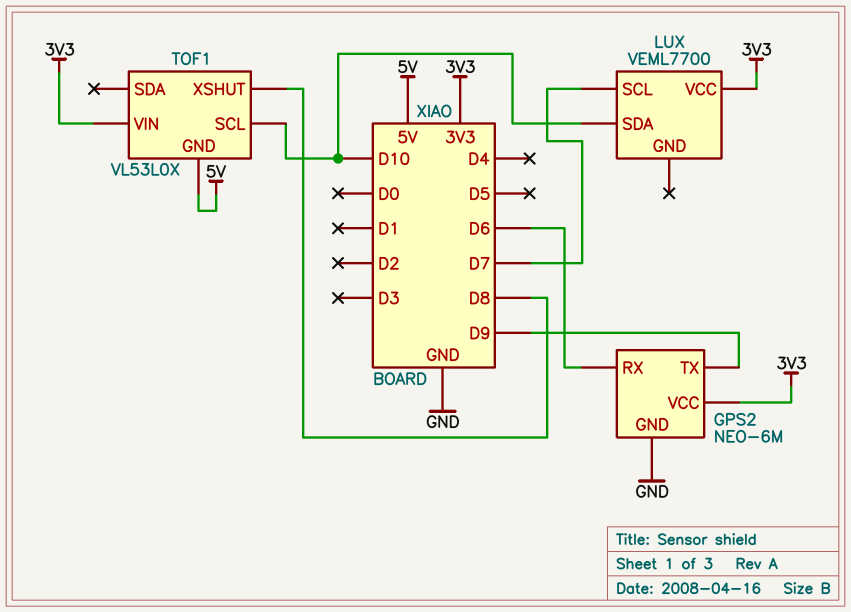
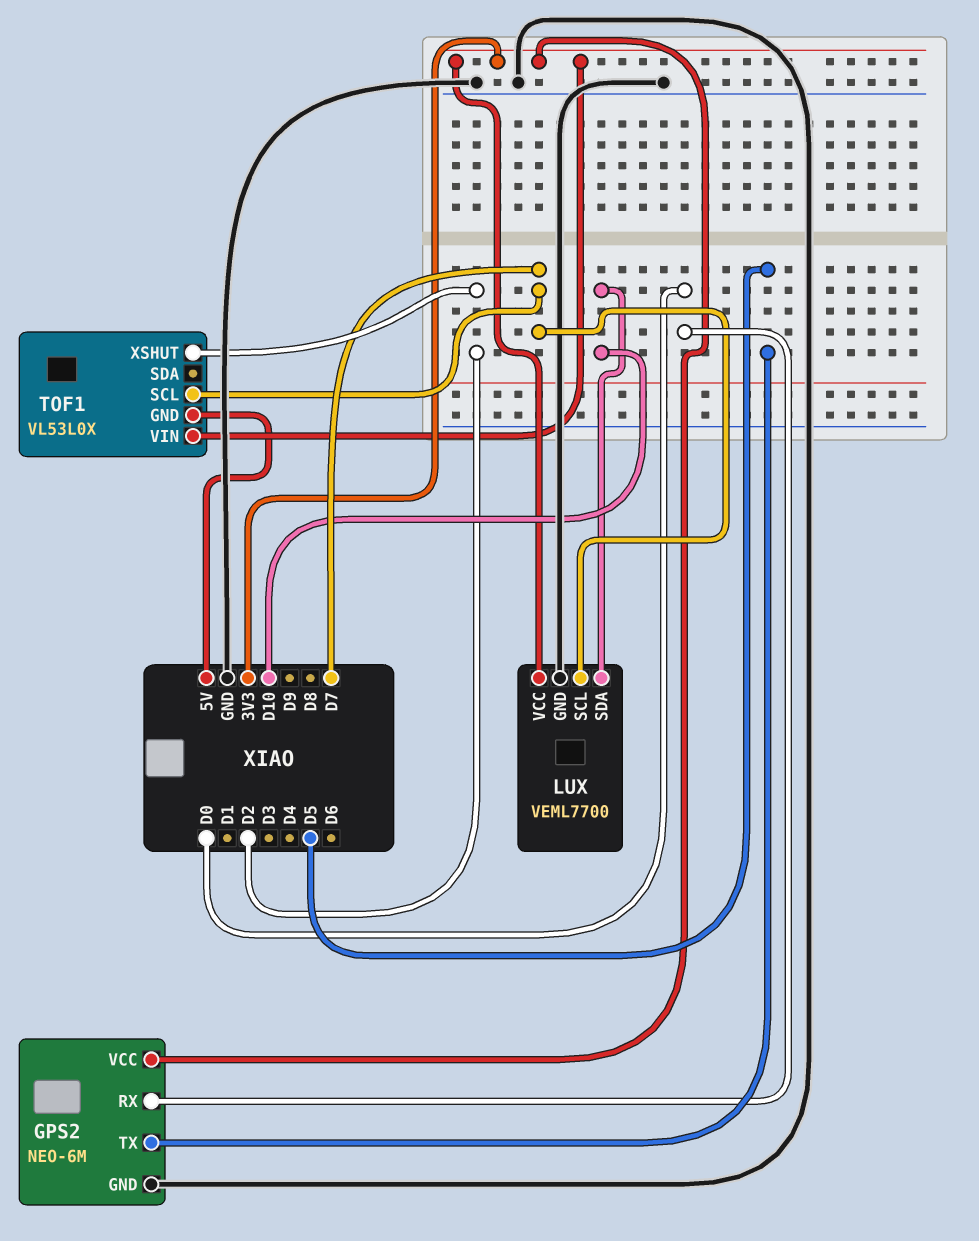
GPS2 pin RX: D6 -> D0
GPS2 pin TX: D9 -> D5
LUX pin GND: none -> GND
TOF1 pin SCL: D10 -> D7
TOF1 pin XSHUT: D8 -> D2

